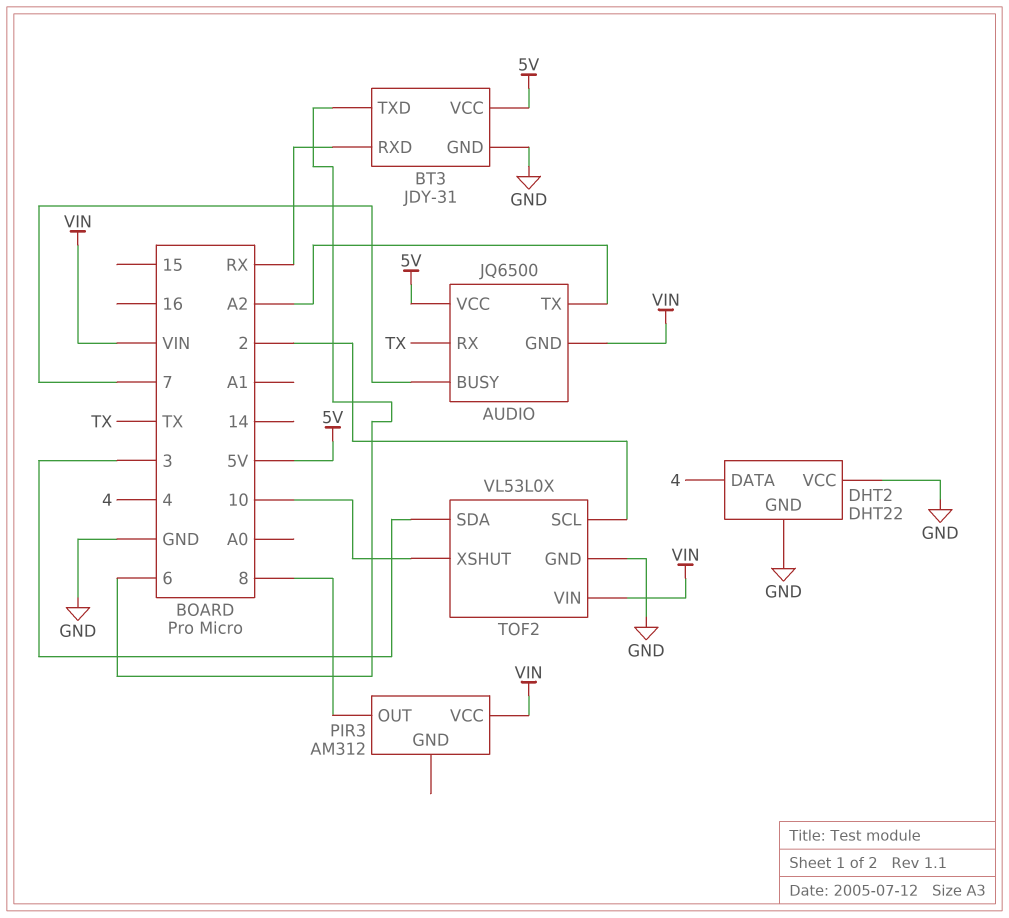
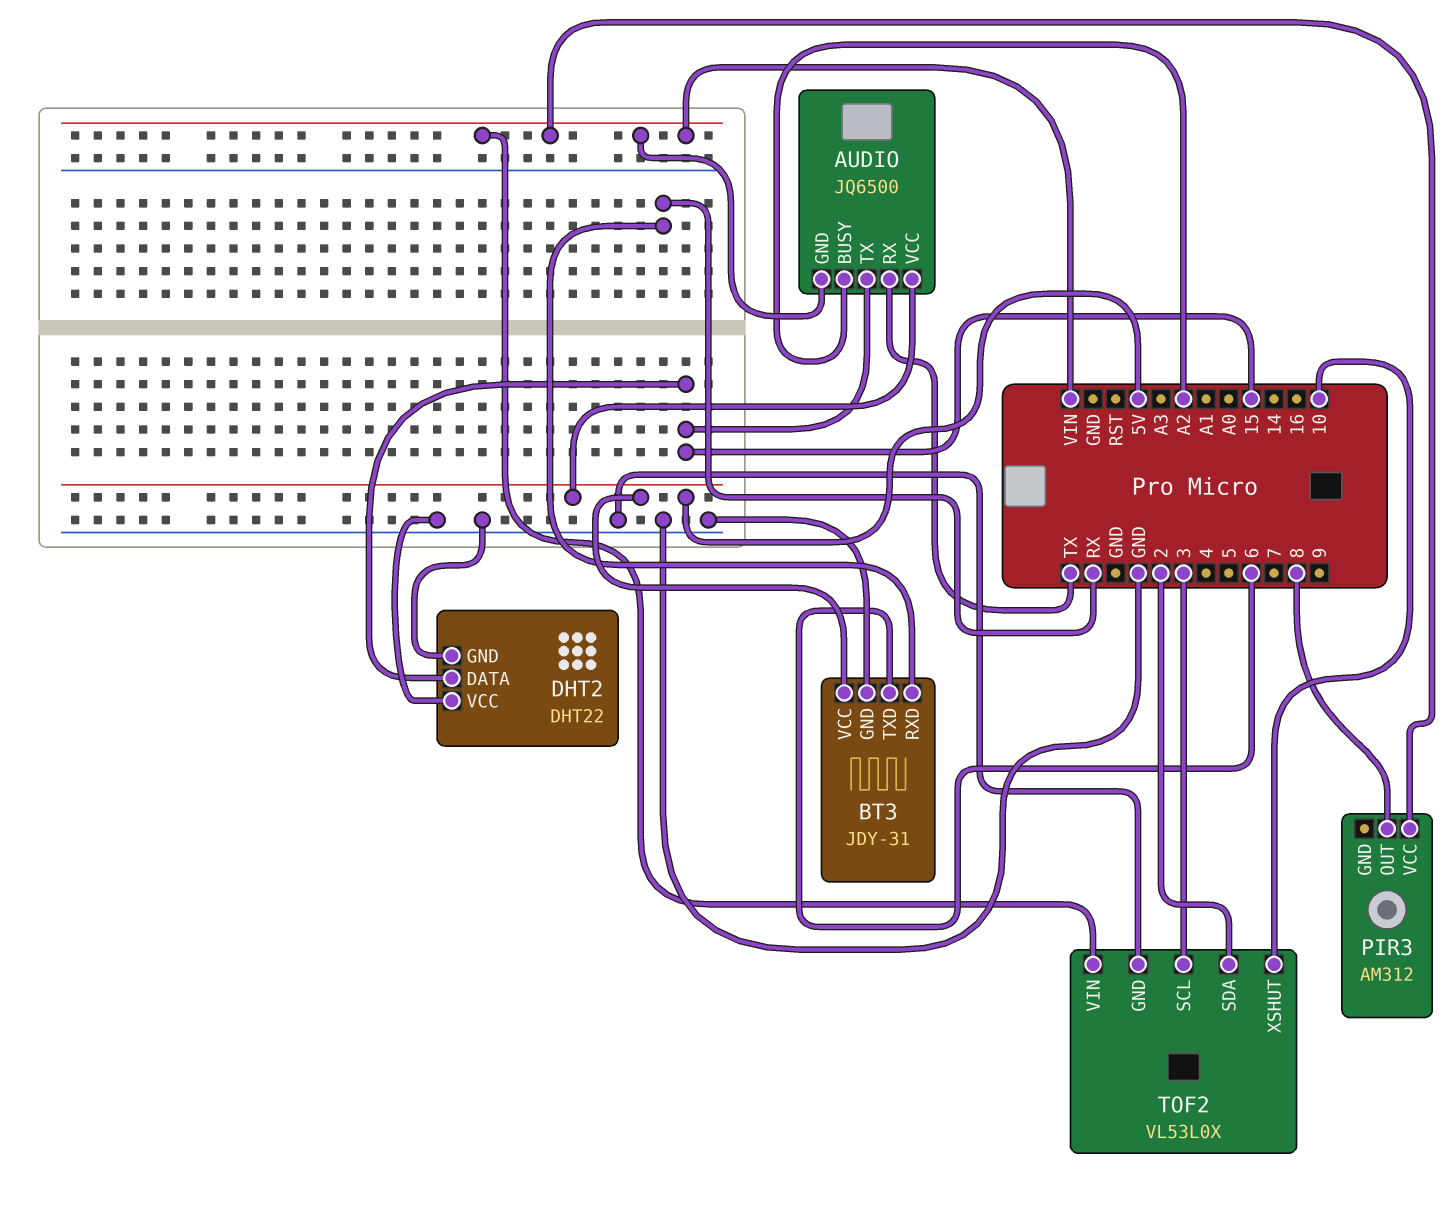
AUDIO pin BUSY: 7 -> A2
AUDIO pin TX: A2 -> 15
DHT2 pin DATA: 4 -> 15
TOF2 pin SCL: 2 -> 3
TOF2 pin SDA: 3 -> 2

